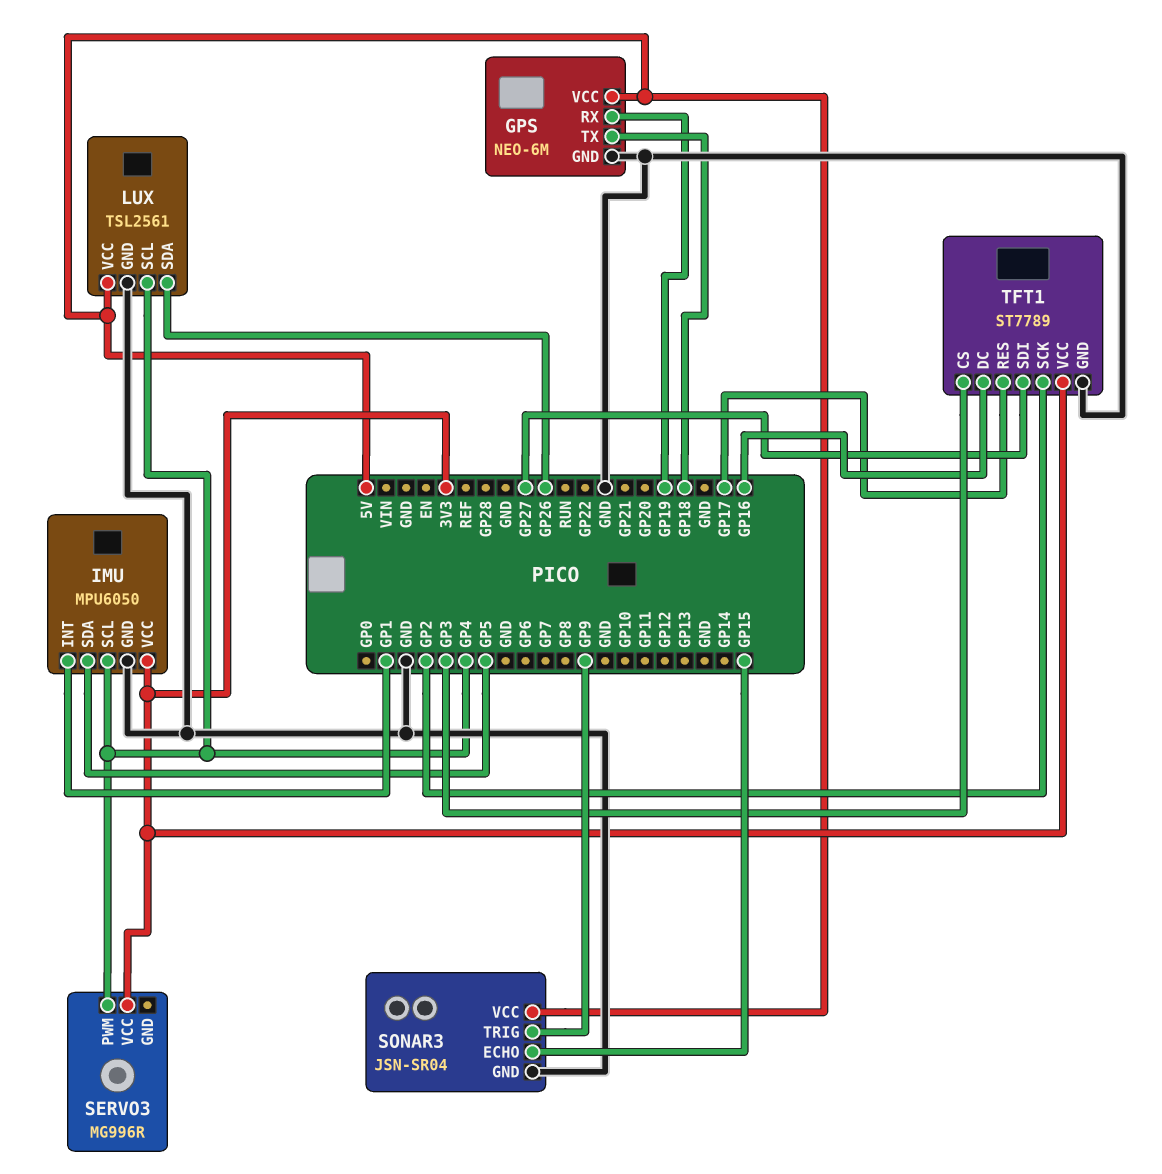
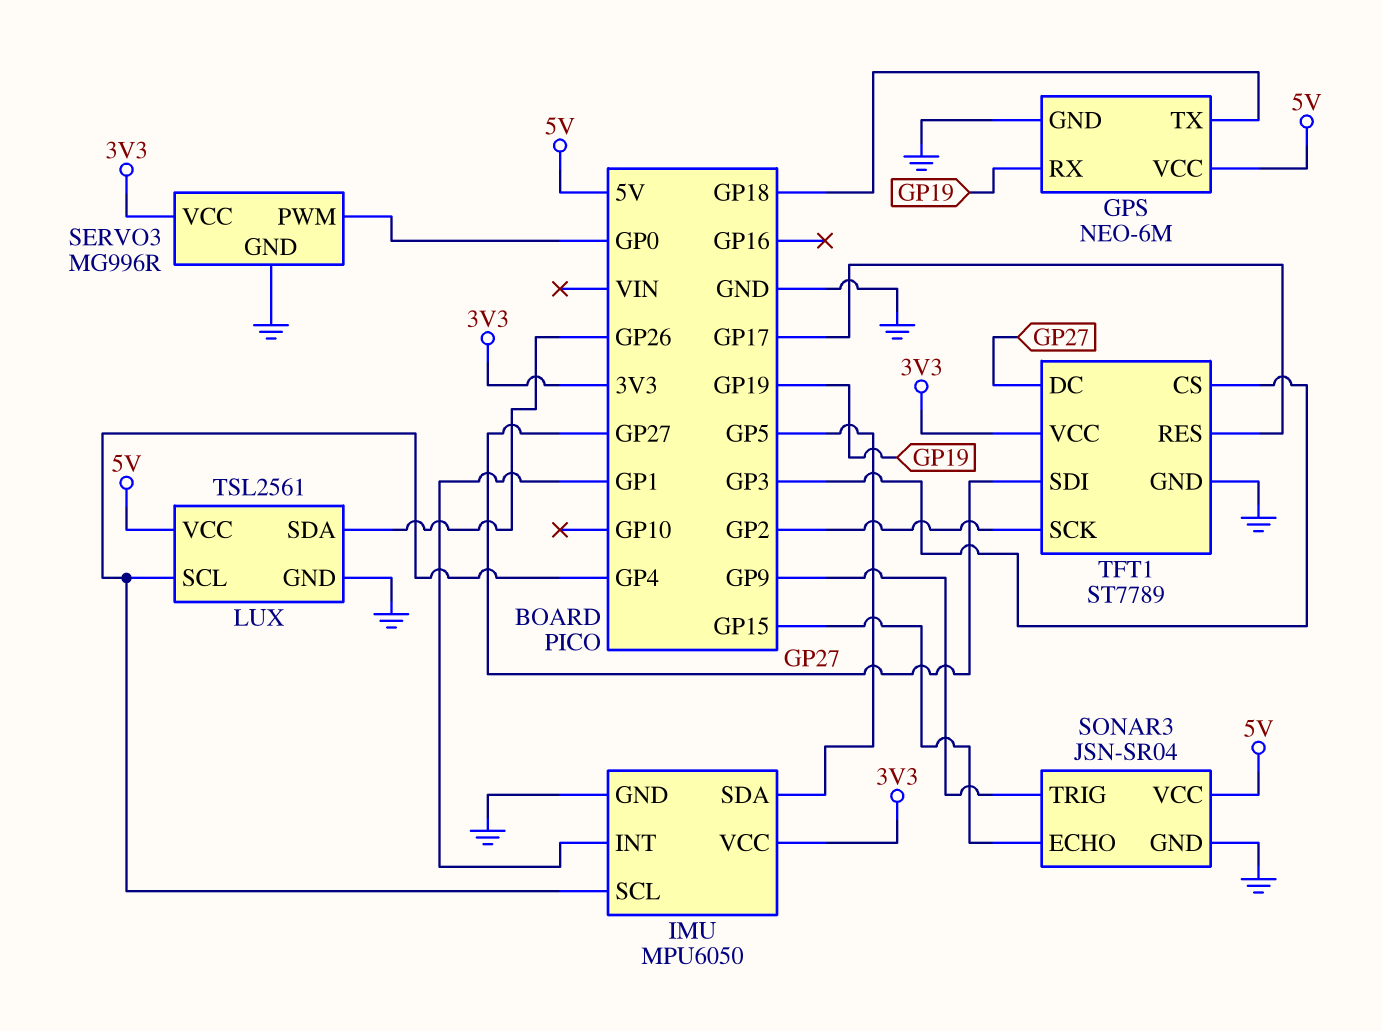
SERVO3 pin GND: none -> GND
SERVO3 pin PWM: GP4 -> GP0
TFT1 pin DC: GP16 -> GP27

